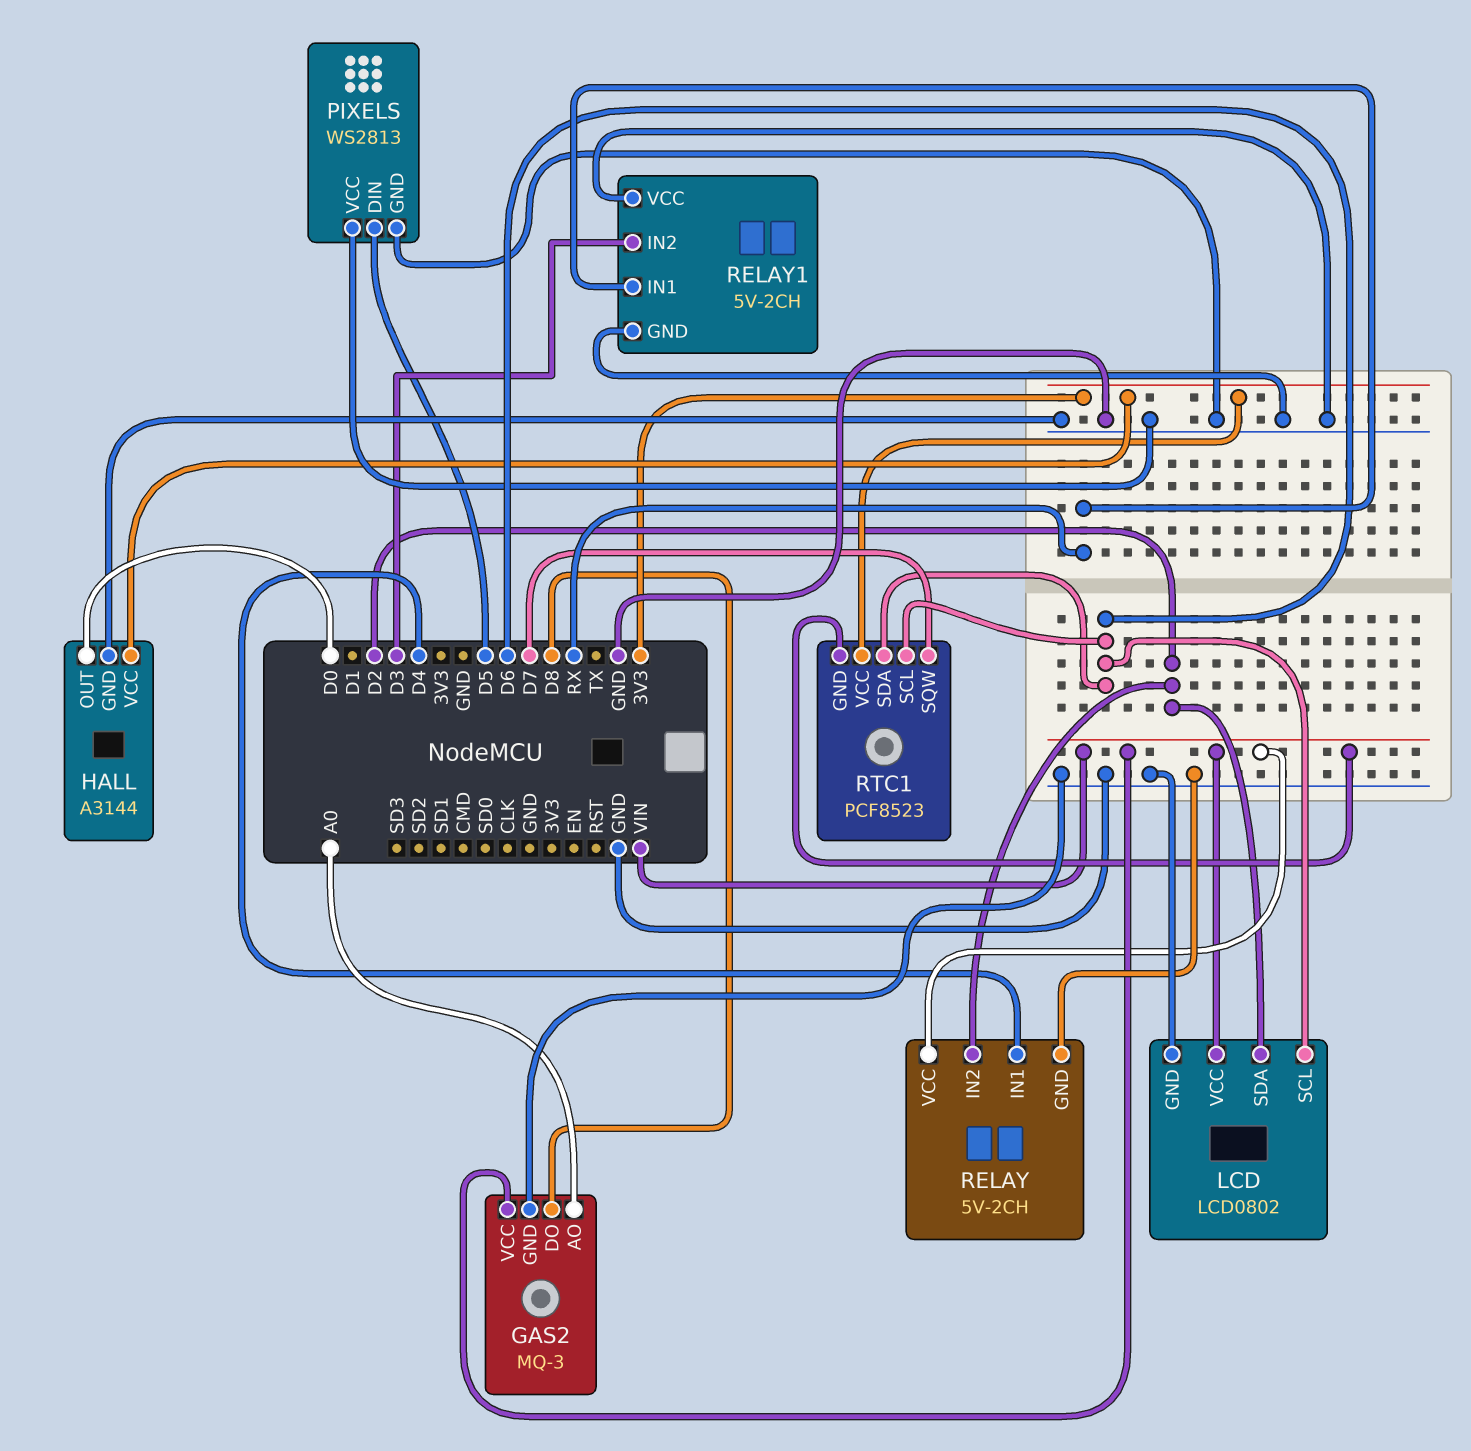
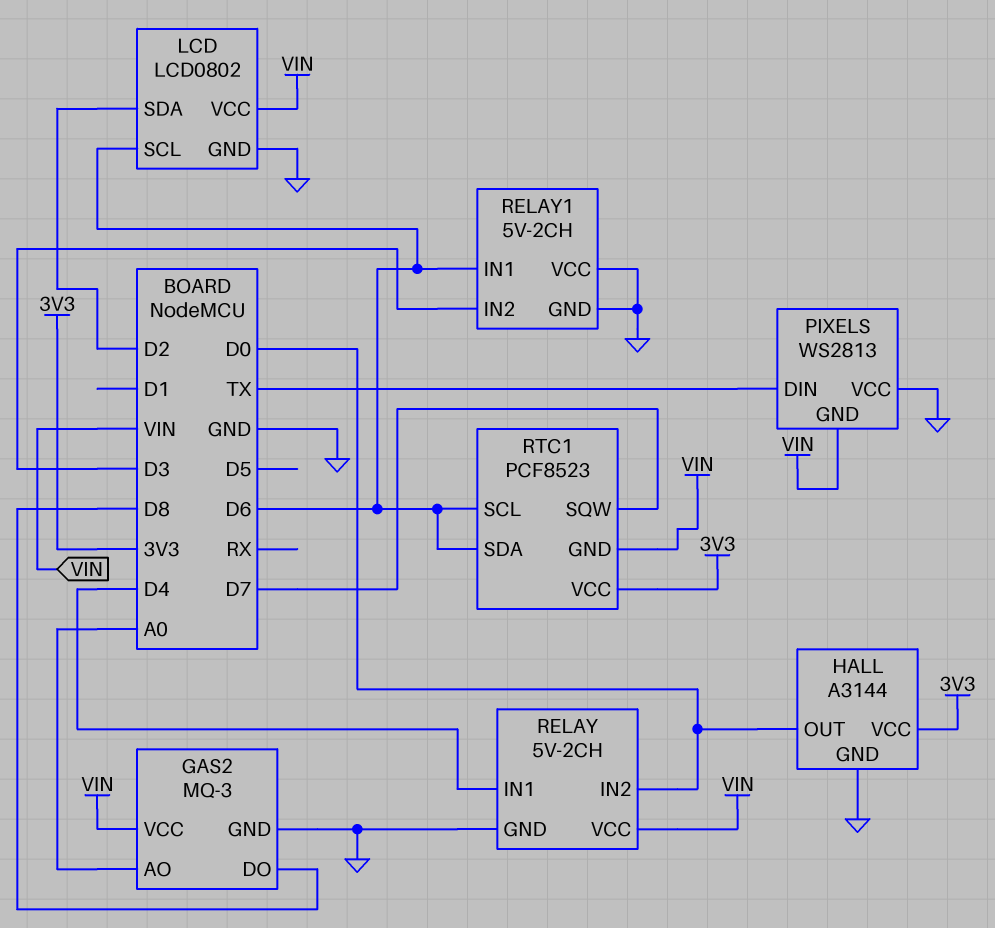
PIXELS pin DIN: D5 -> TX
PIXELS pin GND: GND -> VIN
RELAY pin IN2: D2 -> D0
RELAY1 pin IN1: RX -> D6

